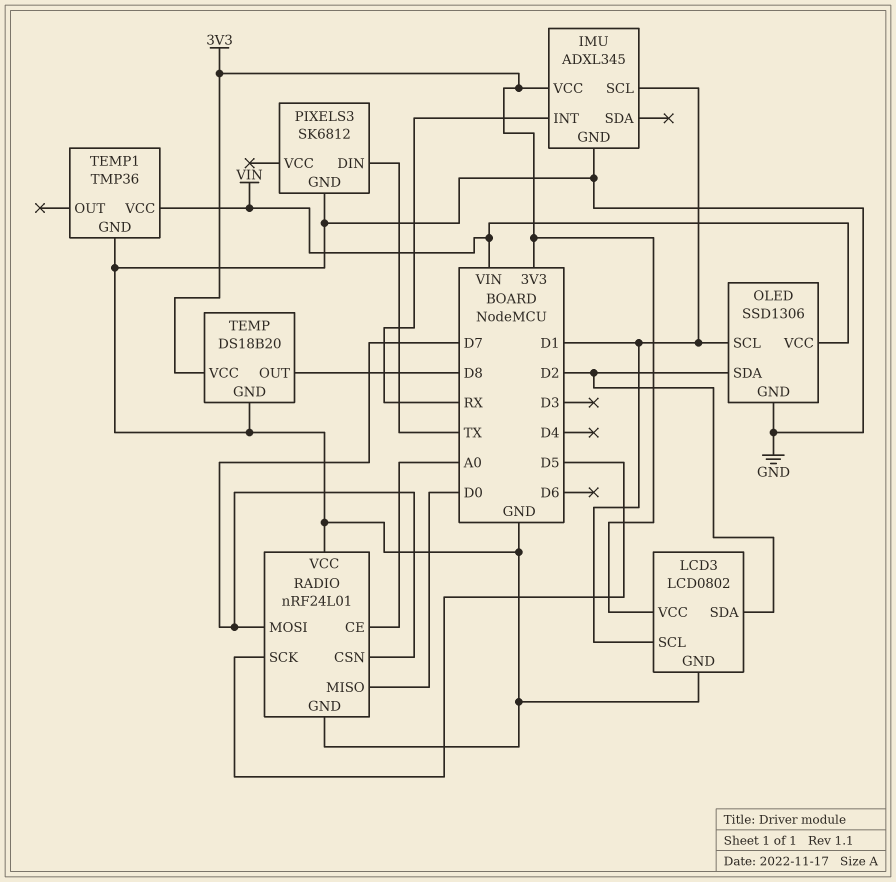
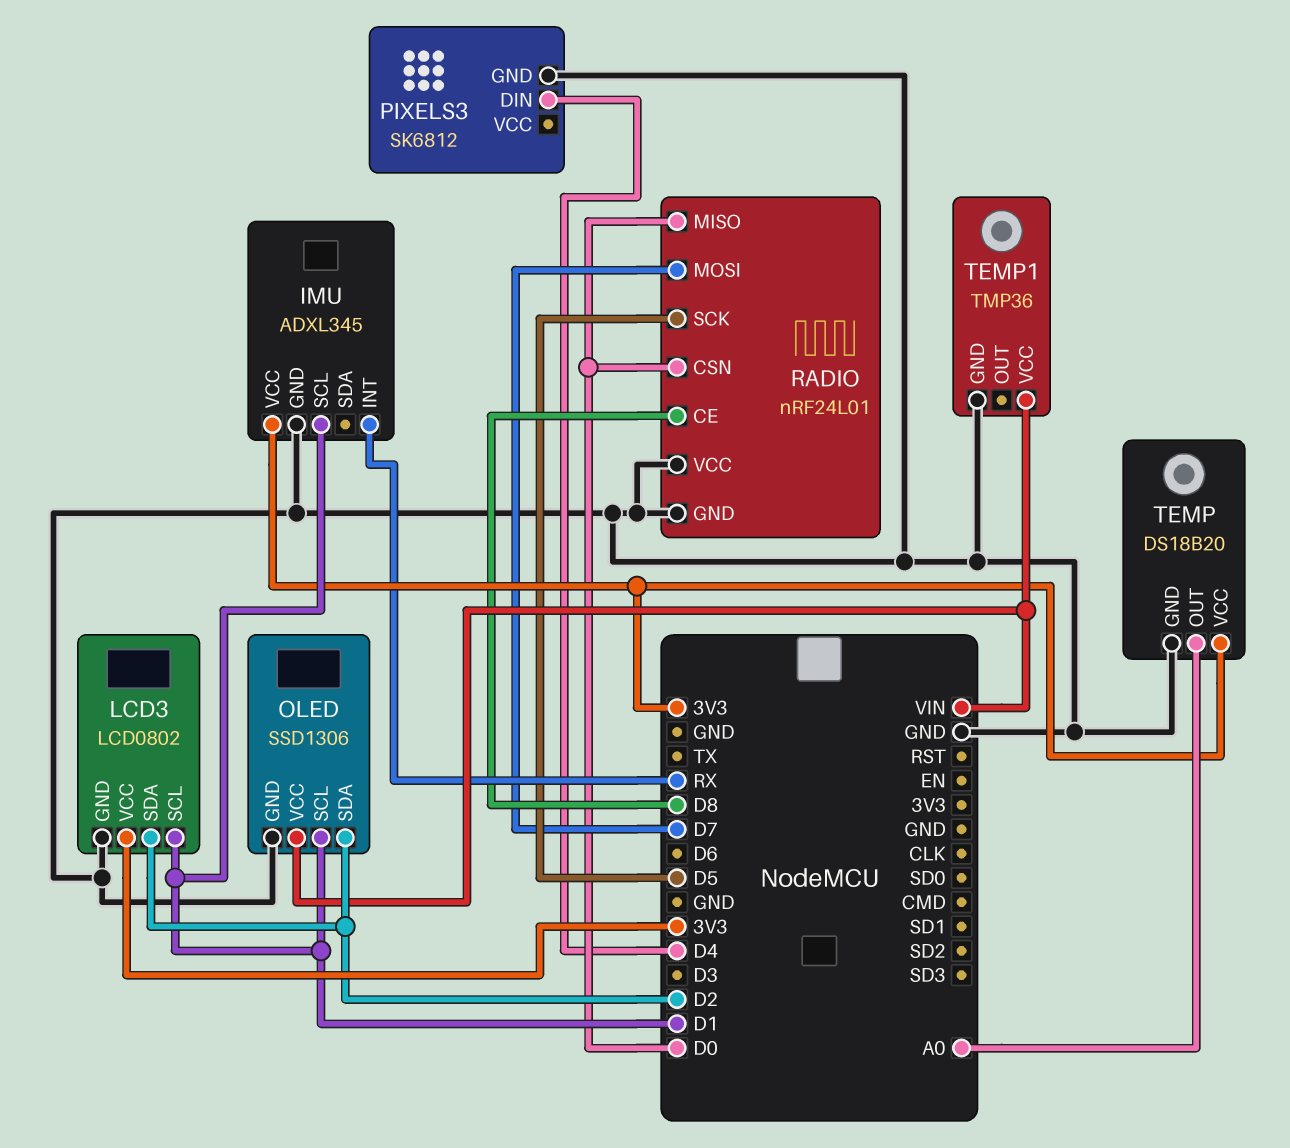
PIXELS3 pin DIN: TX -> D4
RADIO pin CE: A0 -> D8
RADIO pin CSN: D7 -> D0
TEMP pin OUT: D8 -> A0

